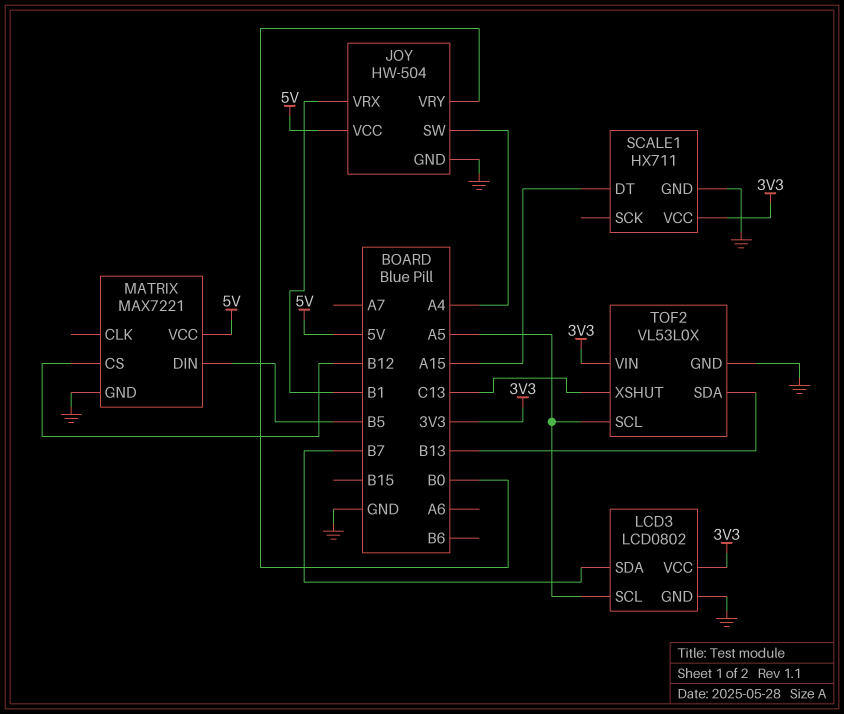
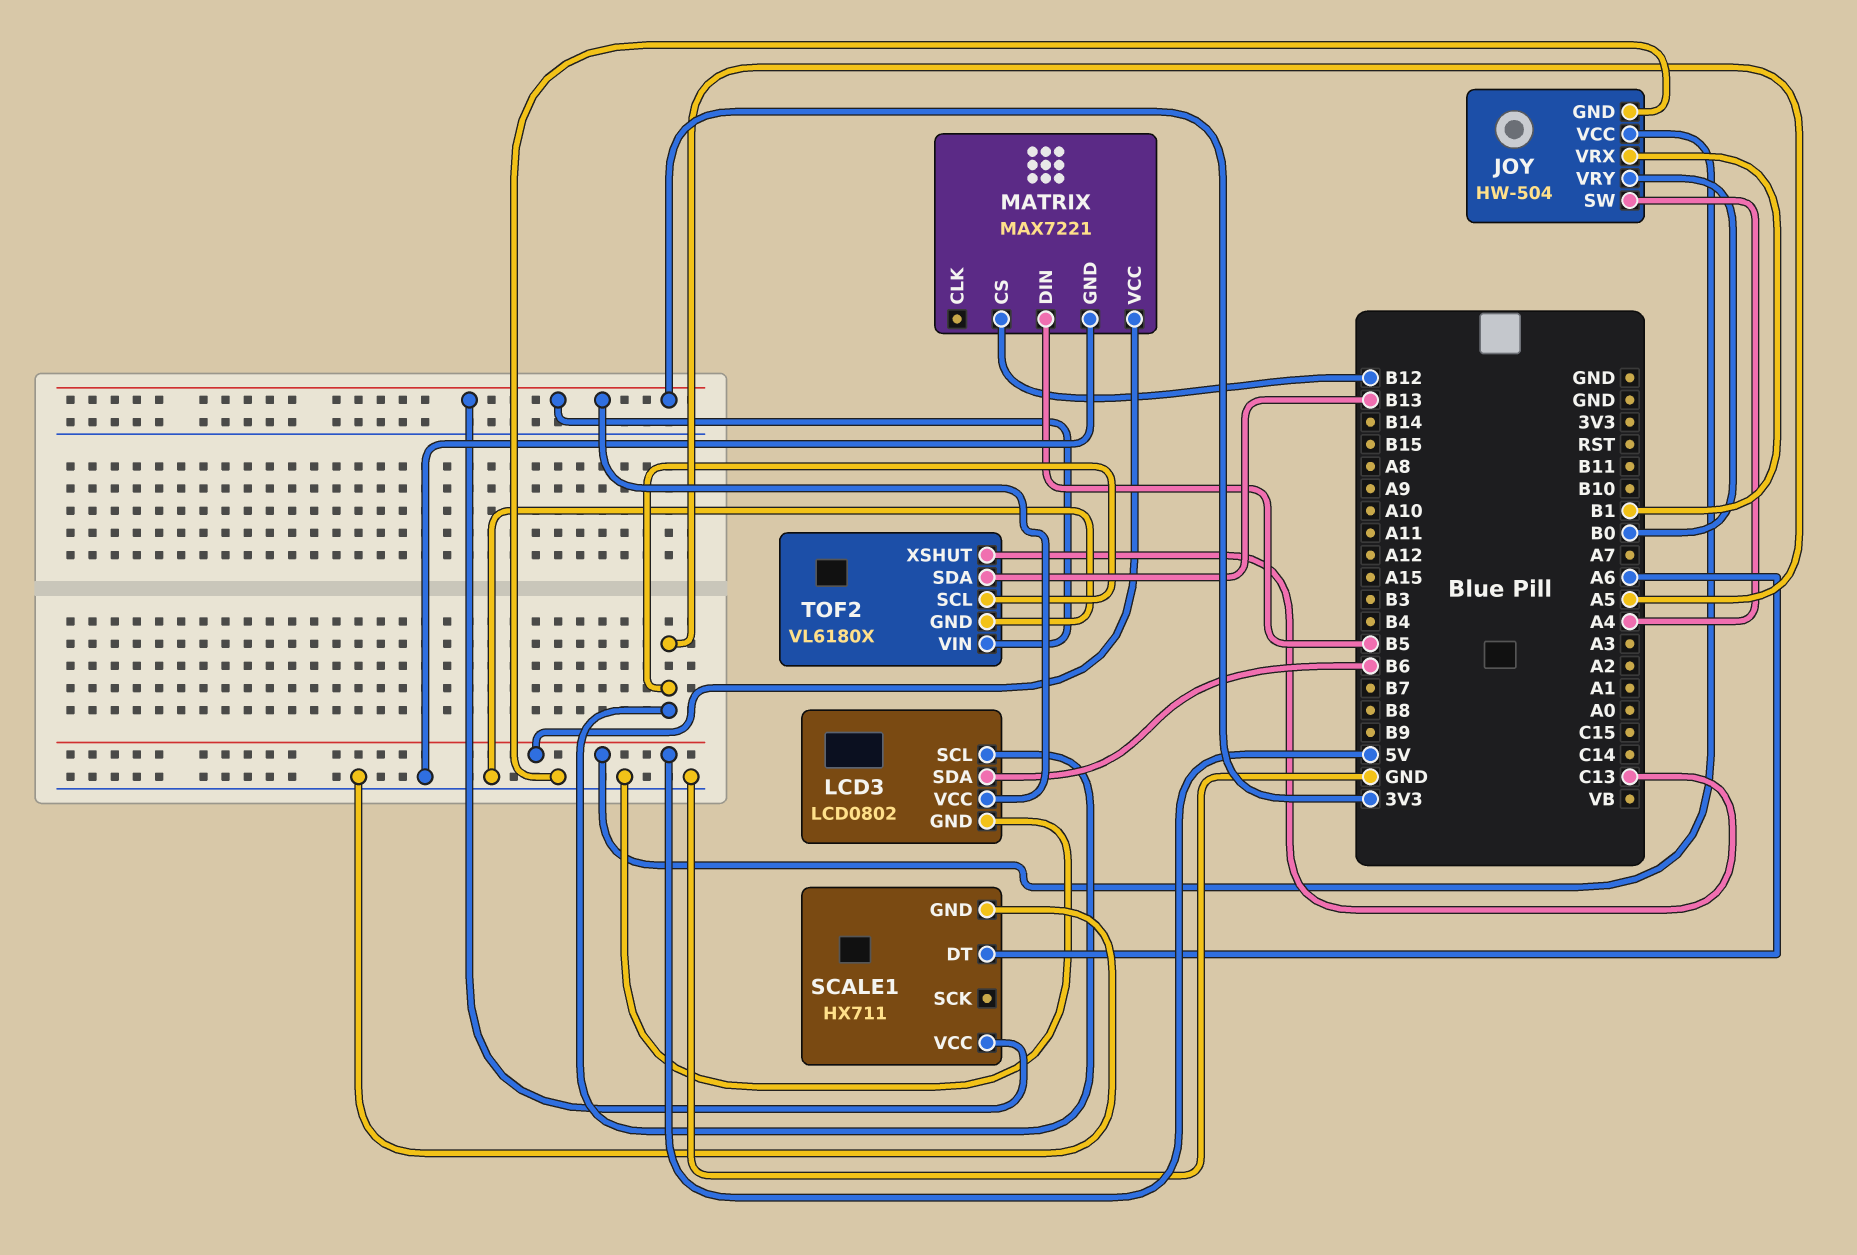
LCD3 pin SDA: B7 -> B6
SCALE1 pin DT: A15 -> A6
TOF2: VL53L0X -> VL6180X

